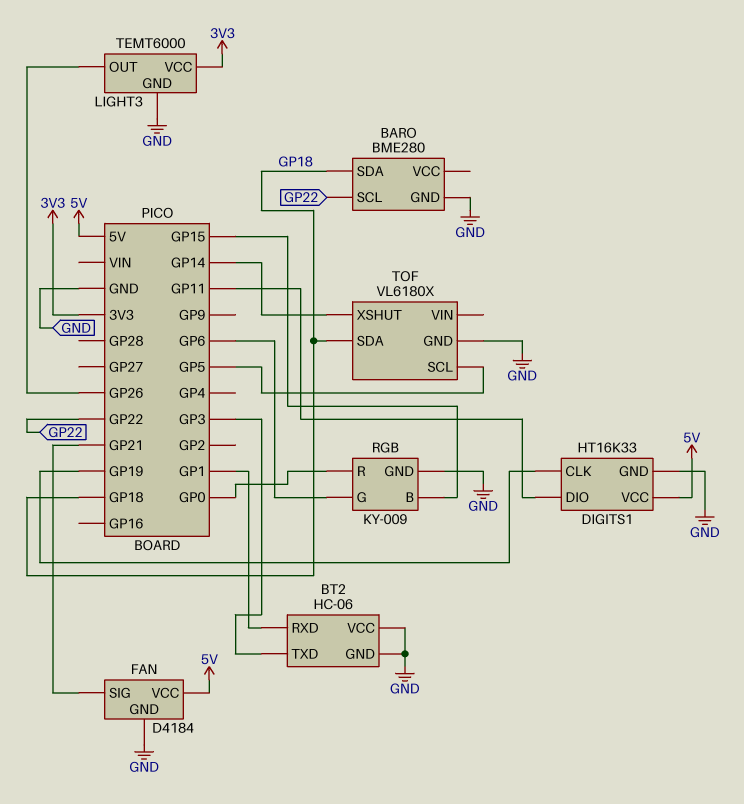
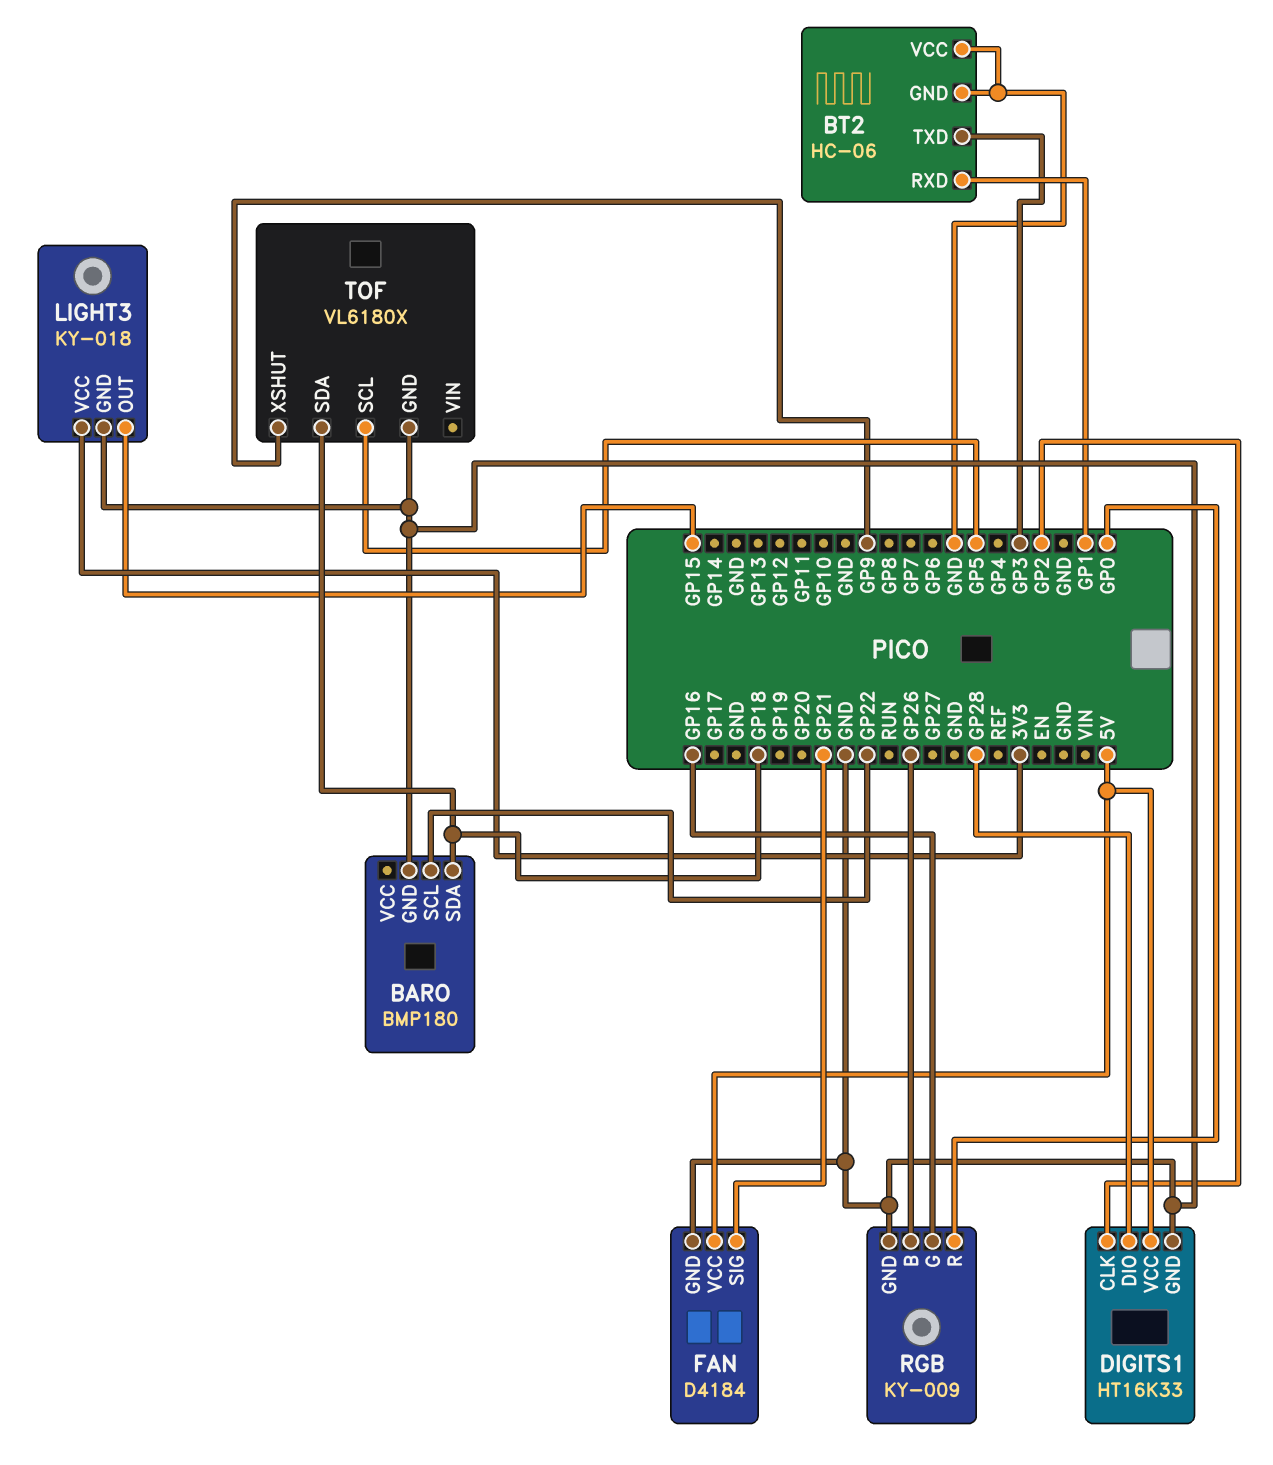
BARO: BME280 -> BMP180
DIGITS1 pin CLK: GP19 -> GP2
DIGITS1 pin DIO: GP11 -> GP28
LIGHT3: TEMT6000 -> KY-018
LIGHT3 pin OUT: GP26 -> GP15
RGB pin B: GP15 -> GP26
RGB pin G: GP6 -> GP16
TOF pin XSHUT: GP14 -> GP9

